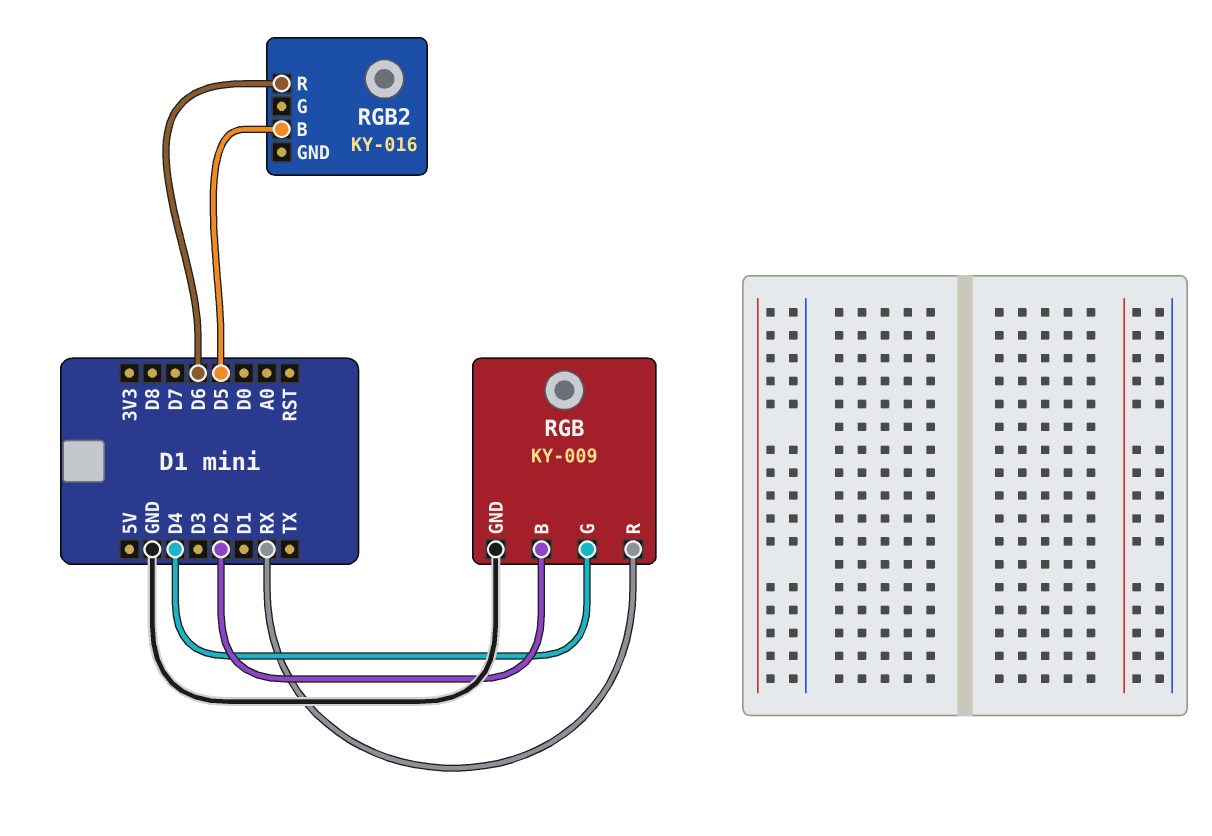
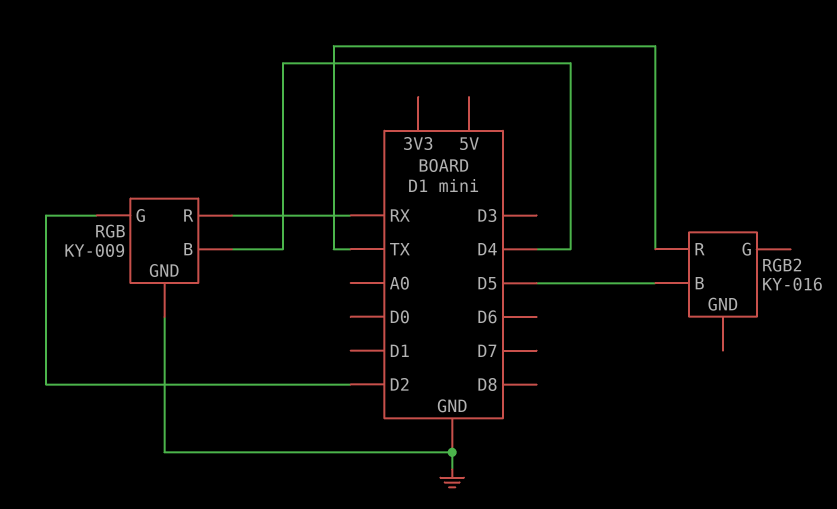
RGB pin B: D2 -> D4
RGB pin G: D4 -> D2
RGB2 pin R: D6 -> TX

